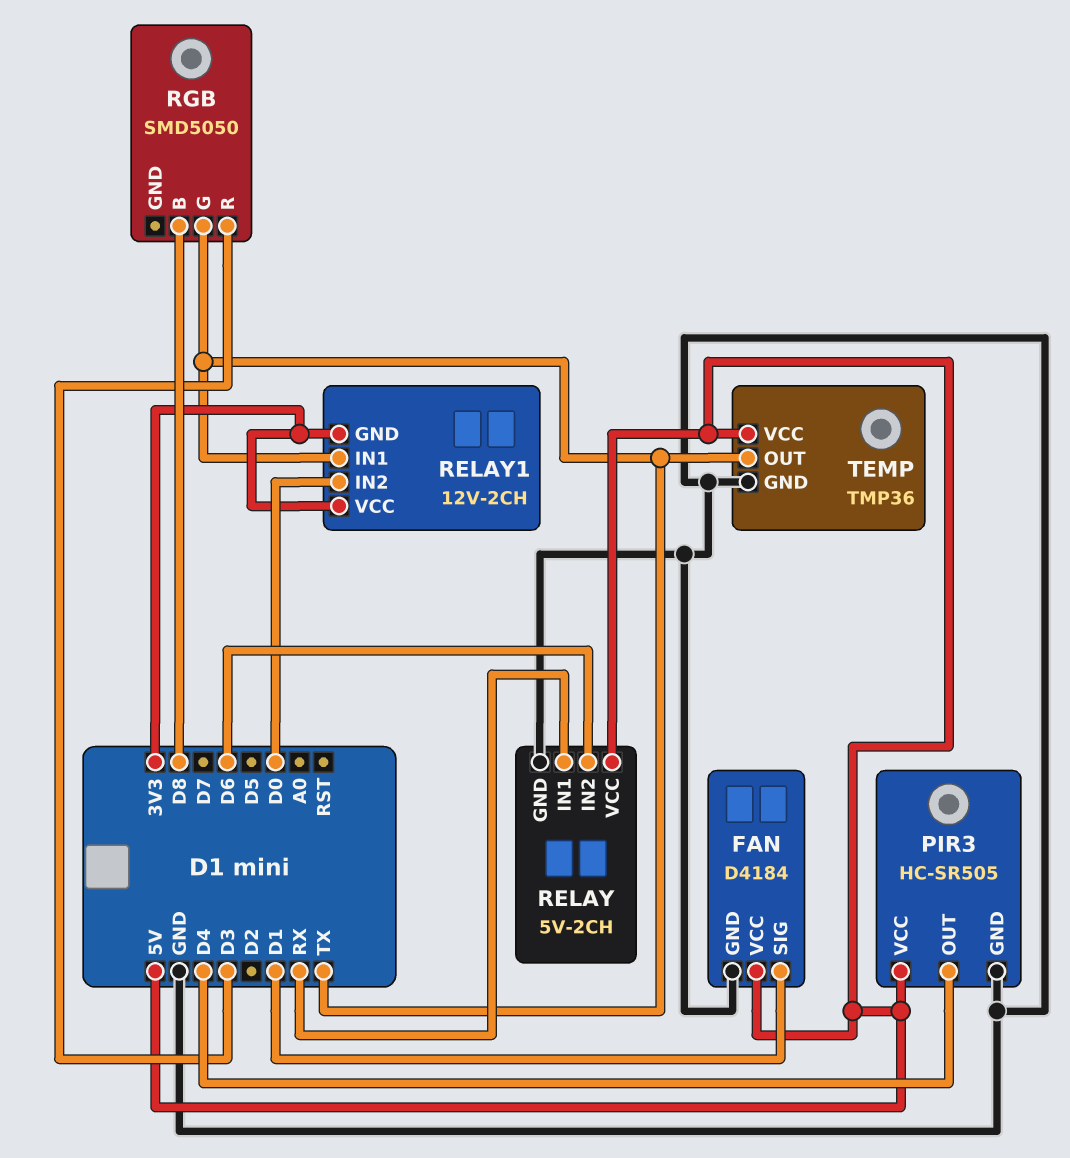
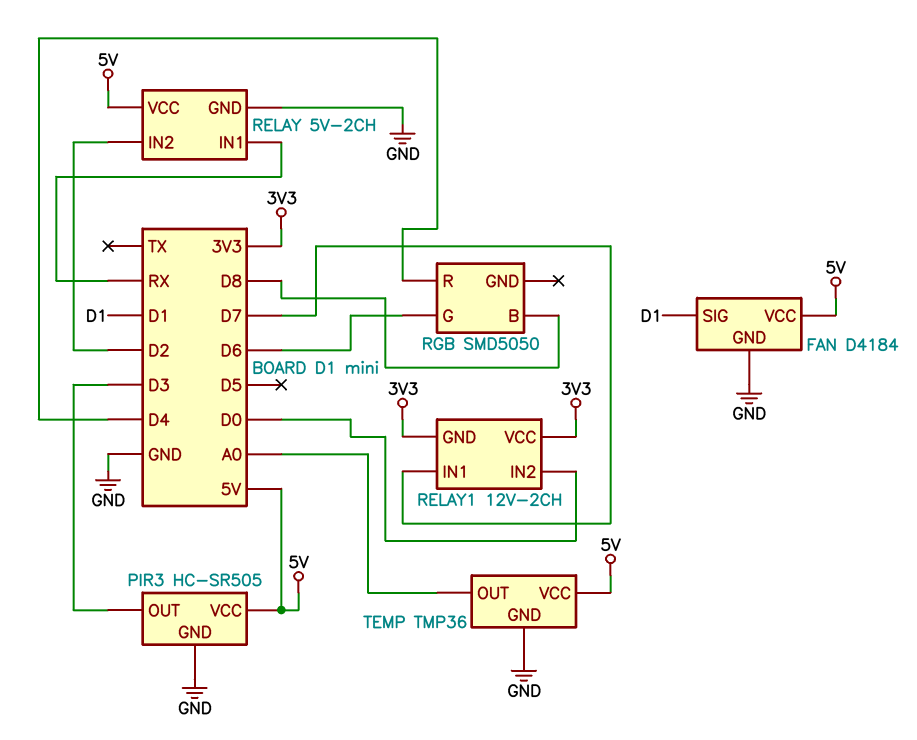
PIR3 pin OUT: D4 -> D3
RELAY pin IN2: D6 -> D2
RELAY1 pin IN1: TX -> D7
RGB pin G: TX -> D6
RGB pin R: D3 -> D4
TEMP pin OUT: TX -> A0

